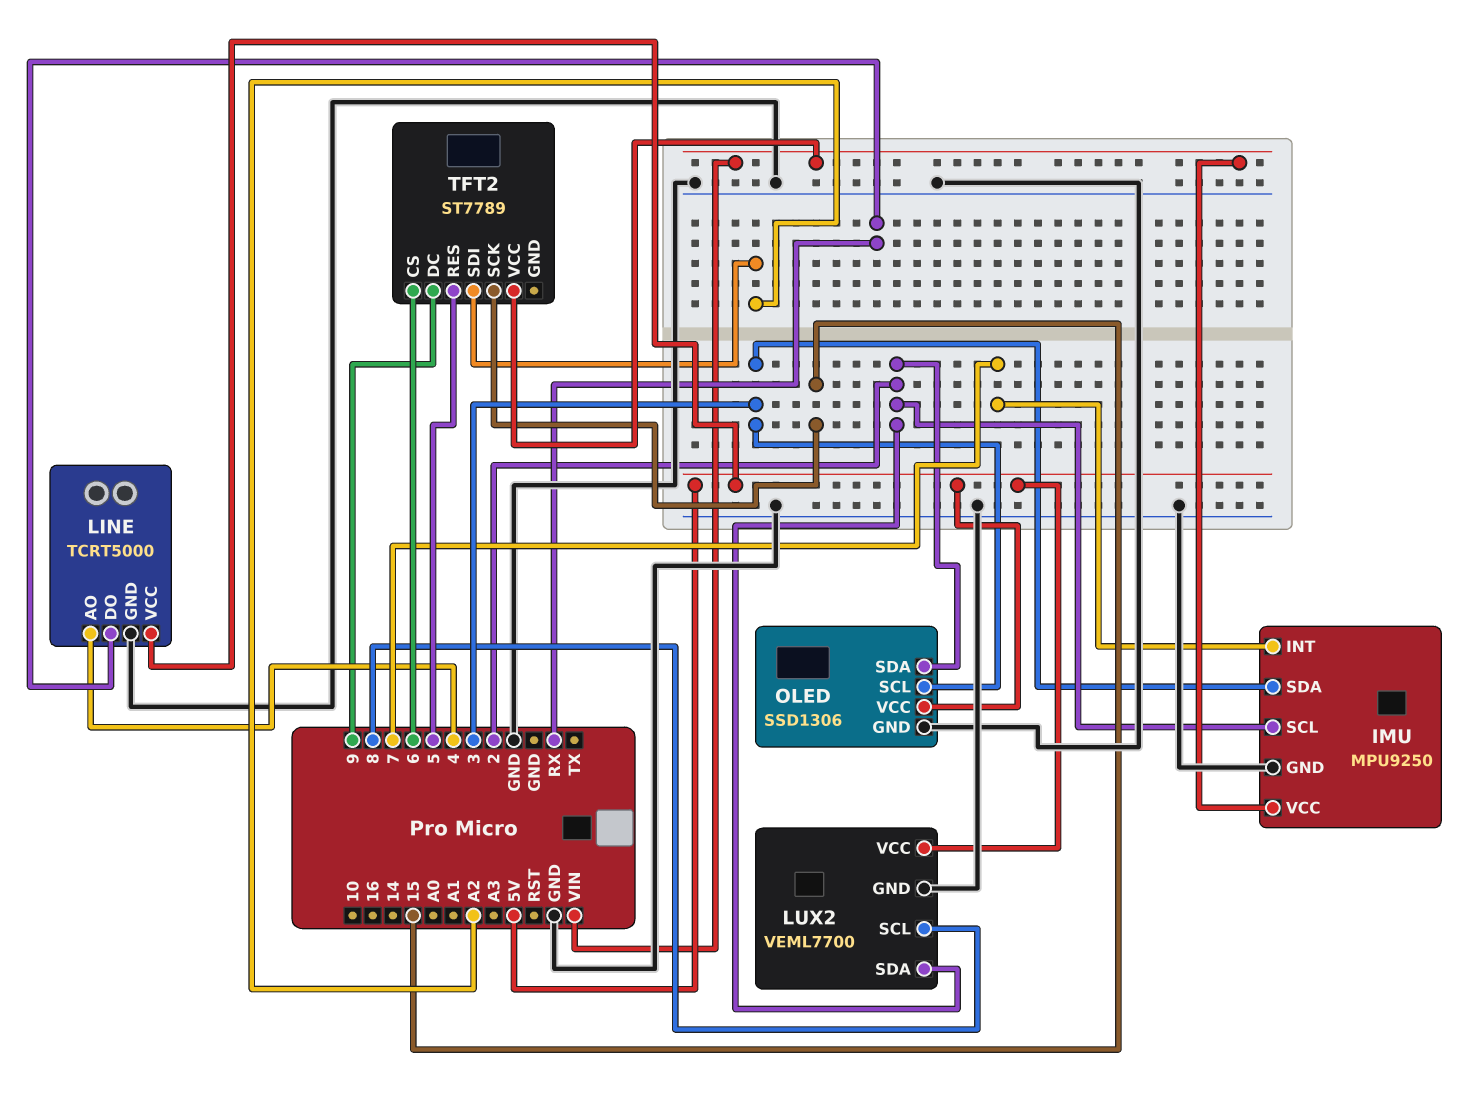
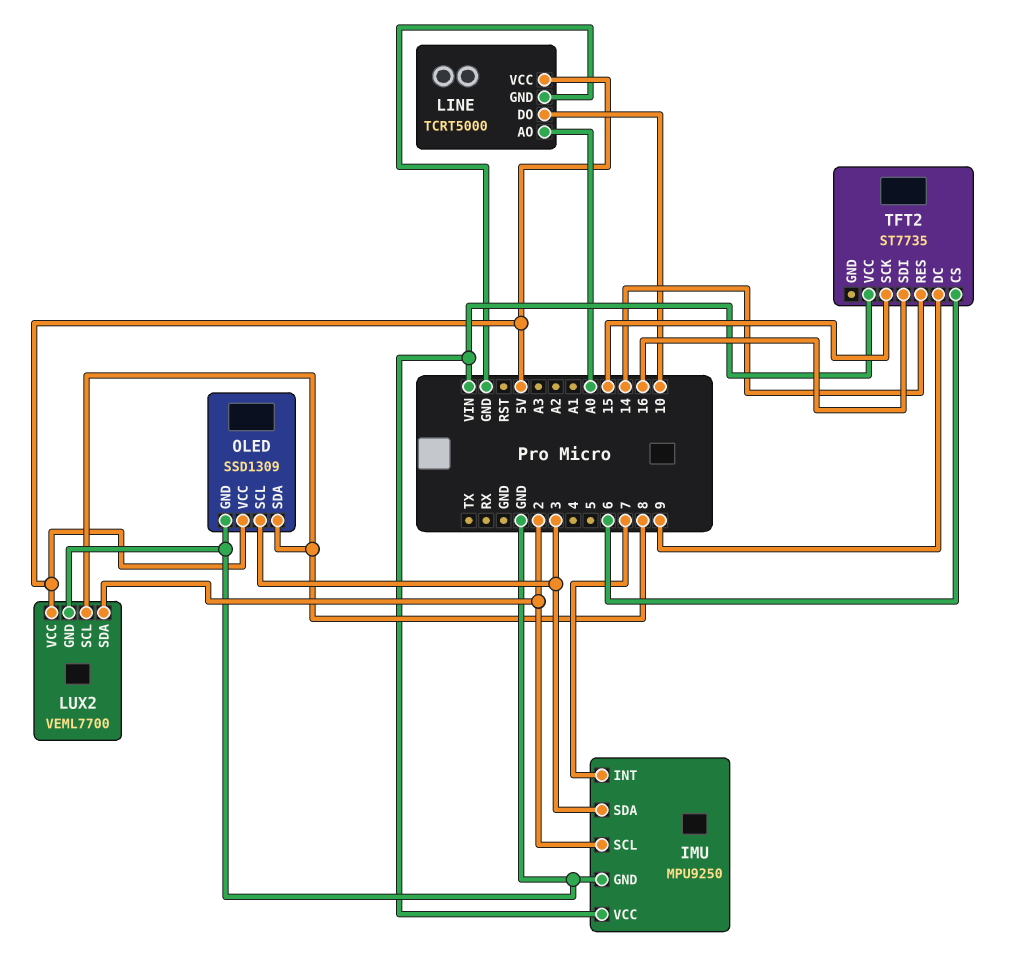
LINE pin AO: 4 -> A0
LINE pin DO: RX -> 10
OLED: SSD1306 -> SSD1309
OLED pin SDA: 2 -> 8
TFT2: ST7789 -> ST7735
TFT2 pin RES: 5 -> 14
TFT2 pin SDI: A2 -> 16

